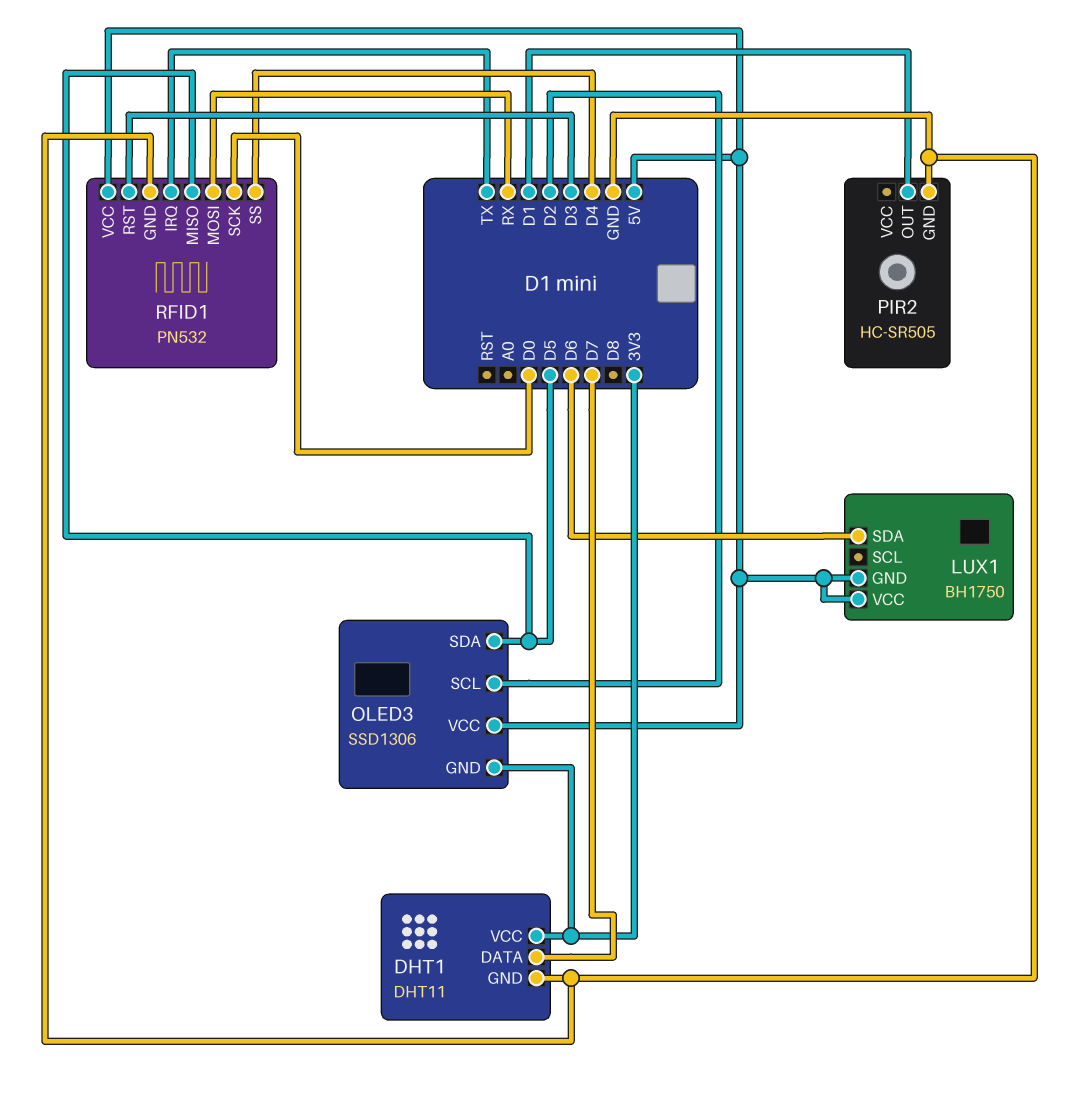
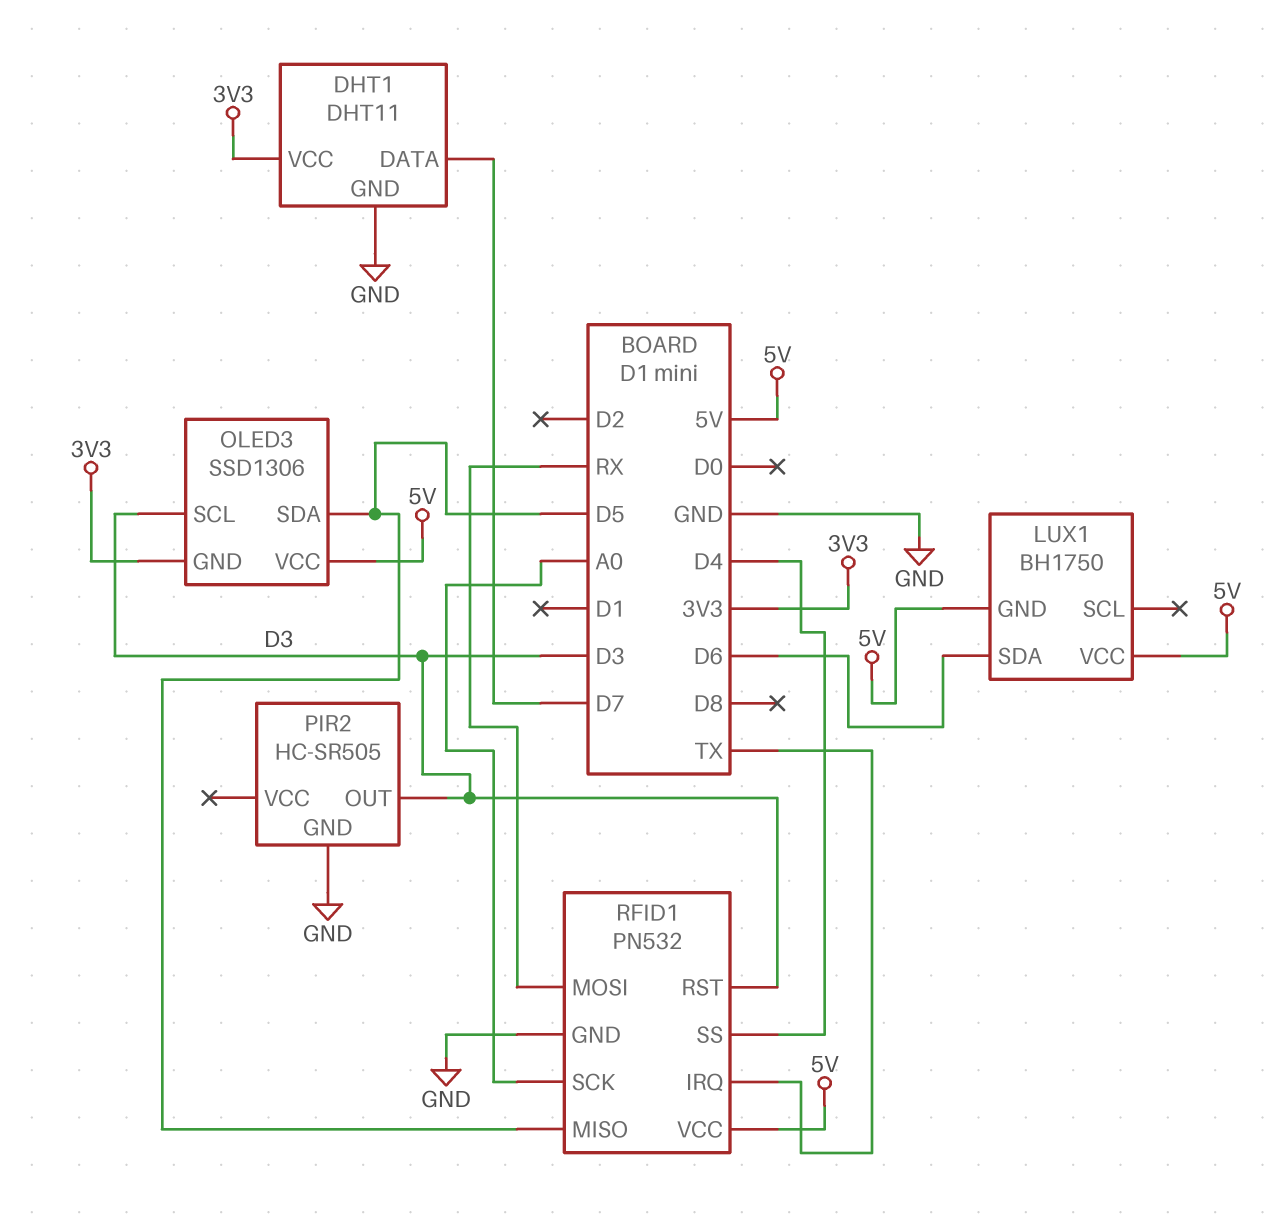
OLED3 pin SCL: D2 -> D3
PIR2 pin OUT: D1 -> D3
RFID1 pin SCK: D0 -> A0

